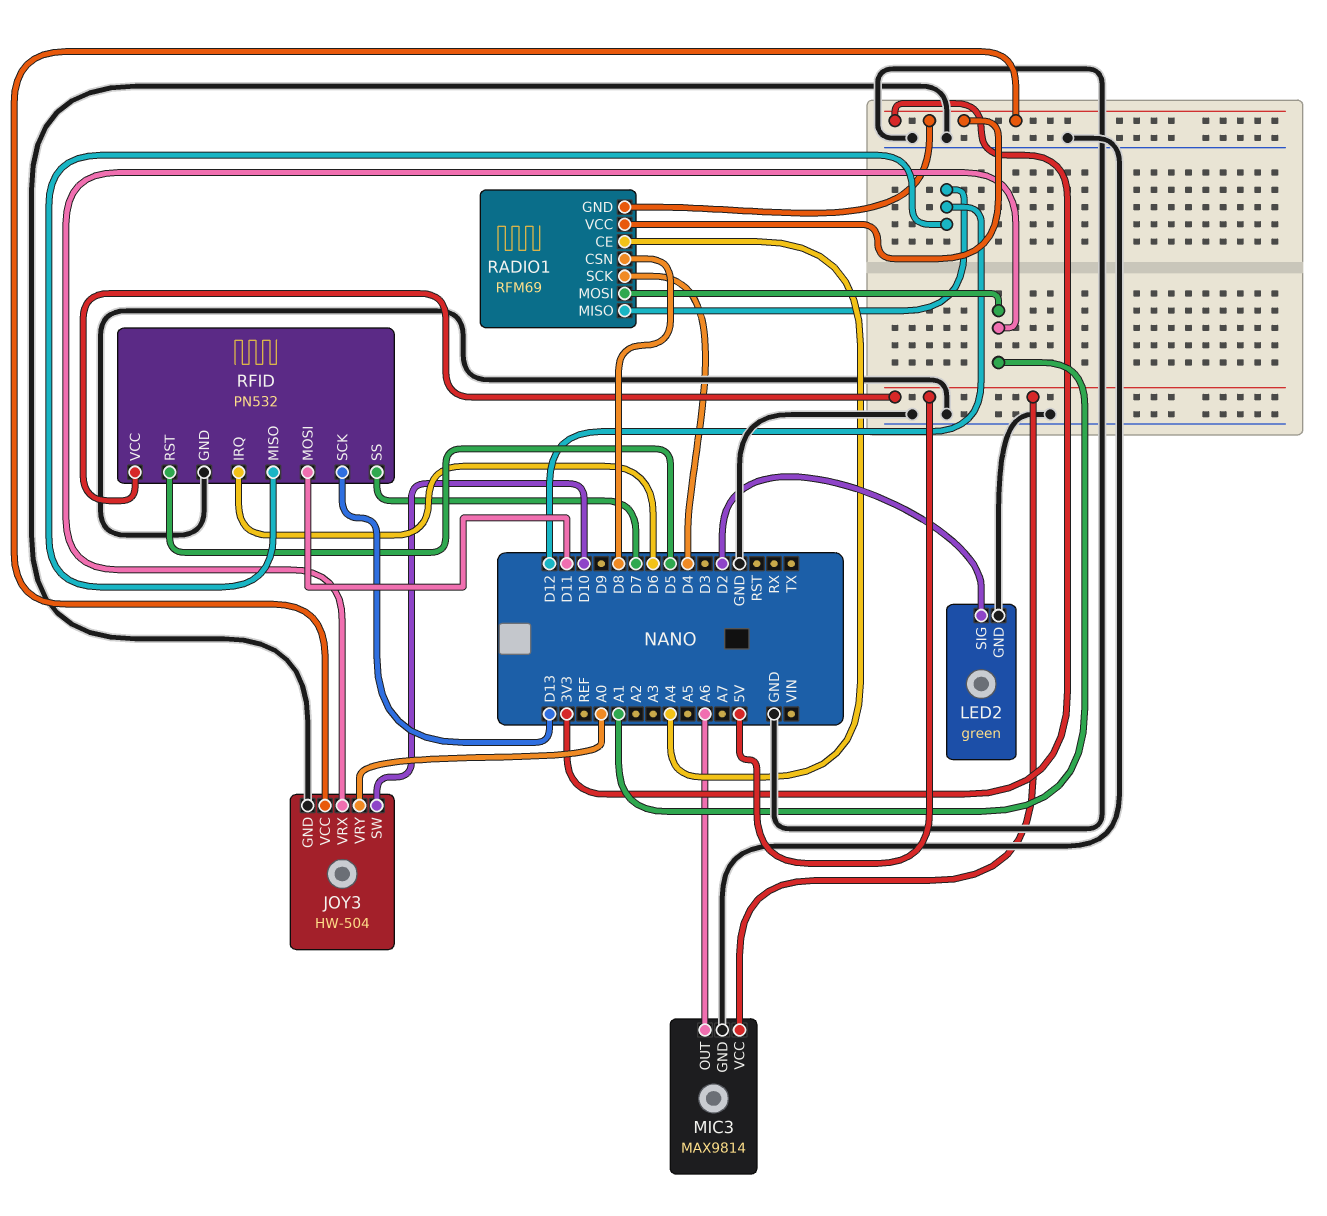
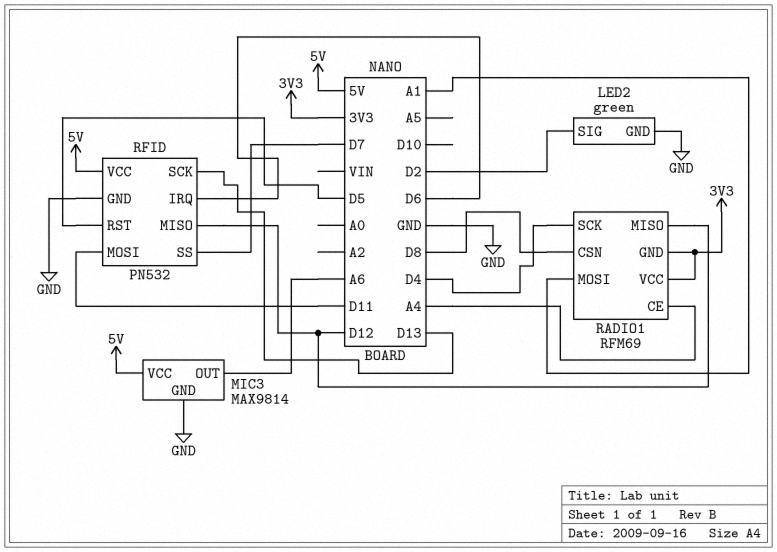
JOY3: HW-504 -> none
JOY3 pin GND: GND -> none
JOY3 pin SW: D10 -> none
JOY3 pin VCC: 3V3 -> none
JOY3 pin VRX: A1 -> none
JOY3 pin VRY: A0 -> none

